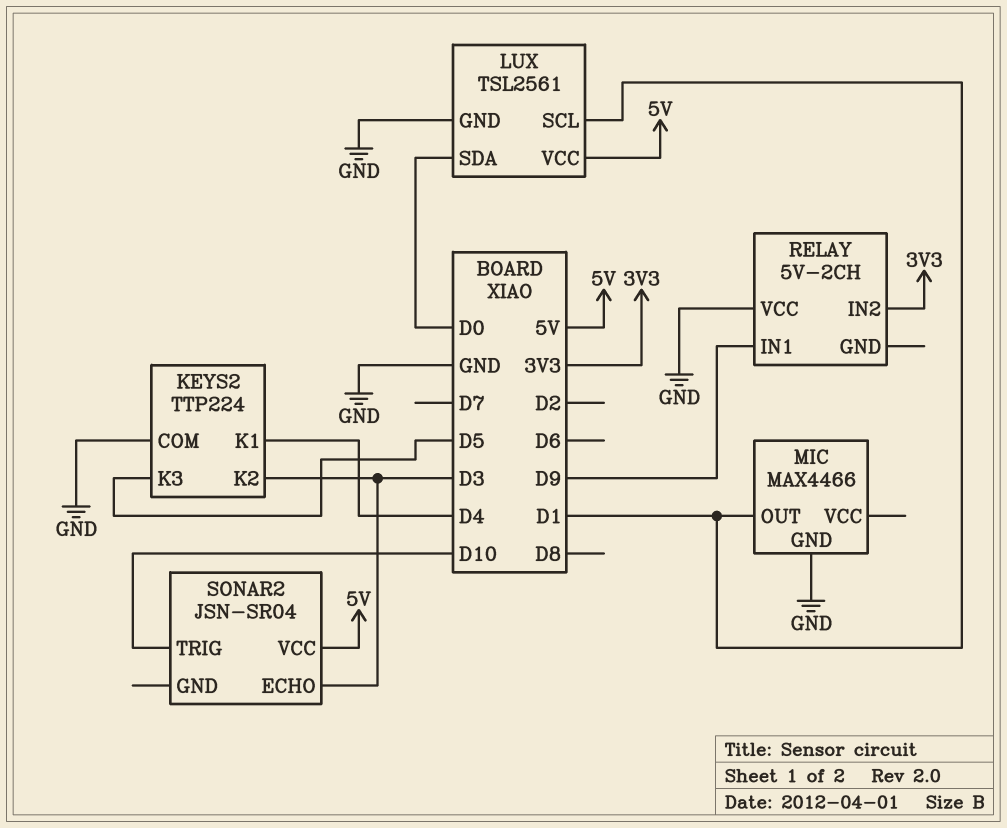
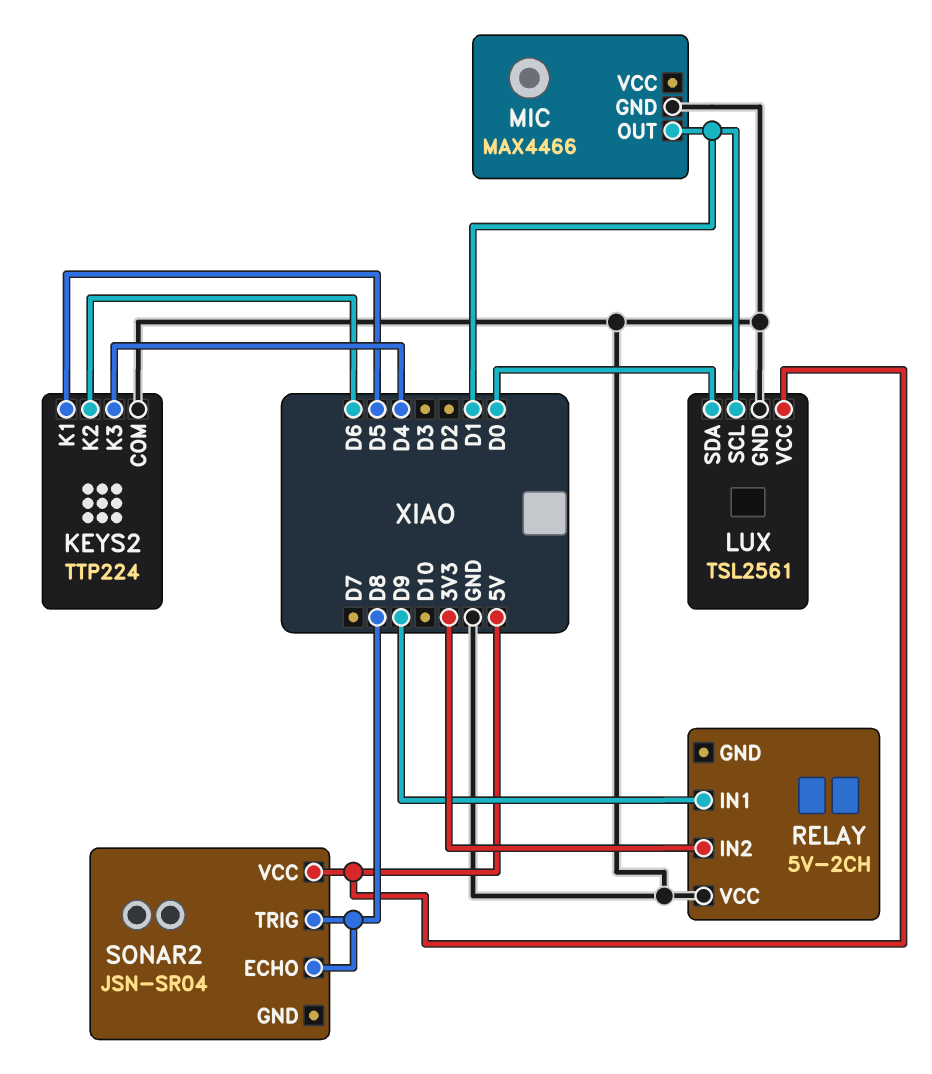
KEYS2 pin K1: D4 -> D5
KEYS2 pin K2: D3 -> D6
KEYS2 pin K3: D5 -> D4
SONAR2 pin ECHO: D3 -> D8
SONAR2 pin TRIG: D10 -> D8

